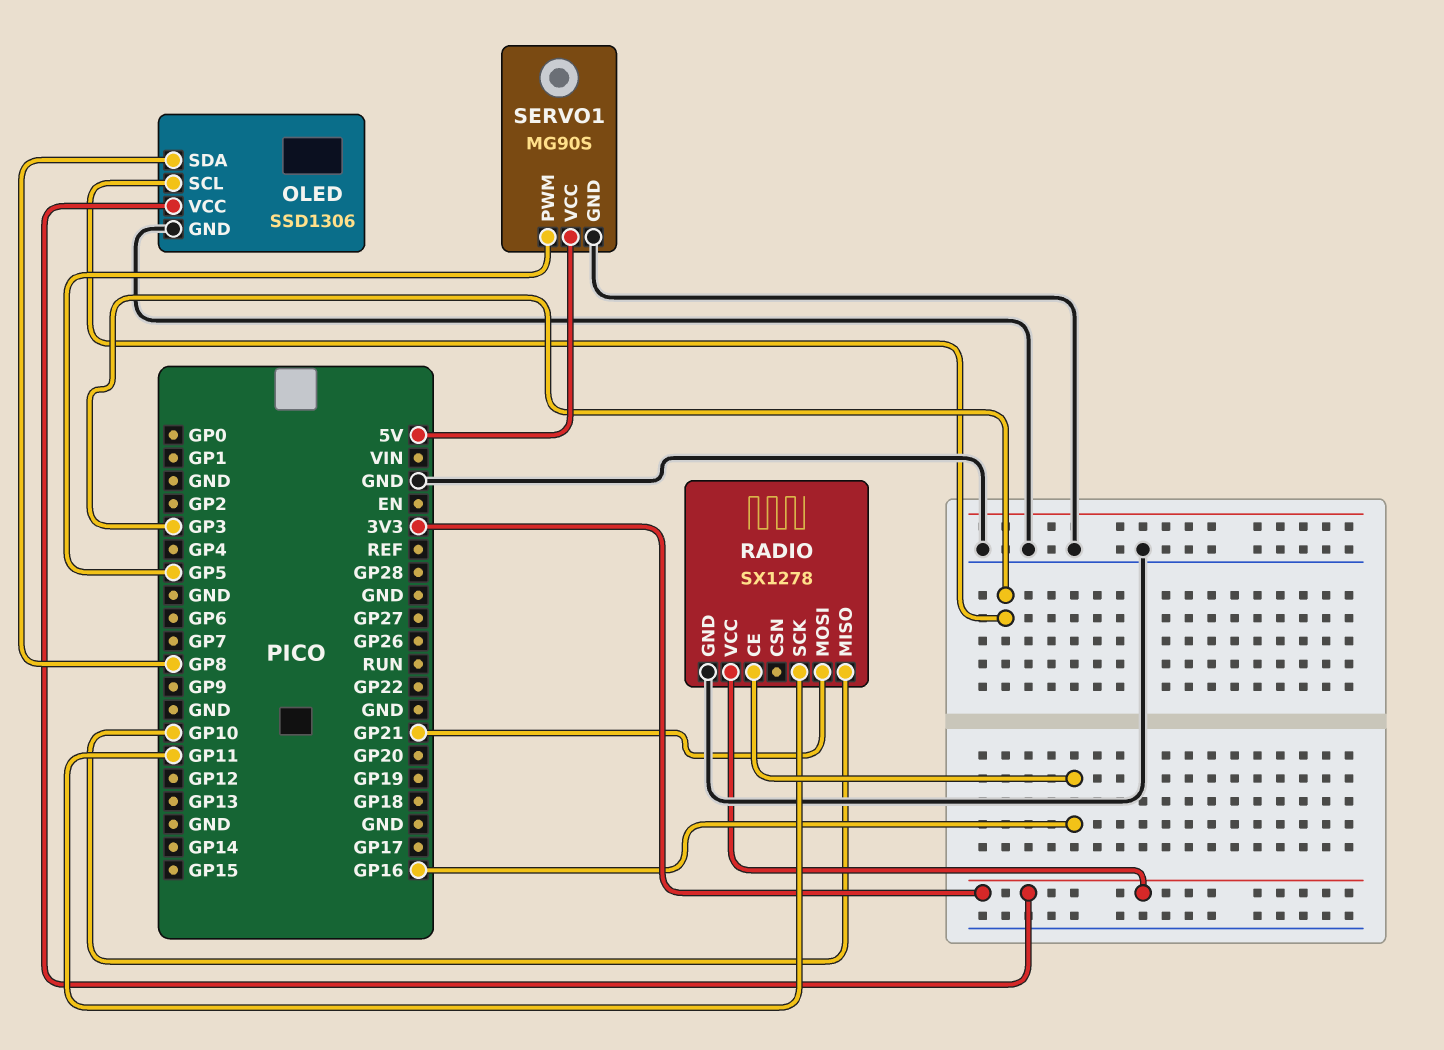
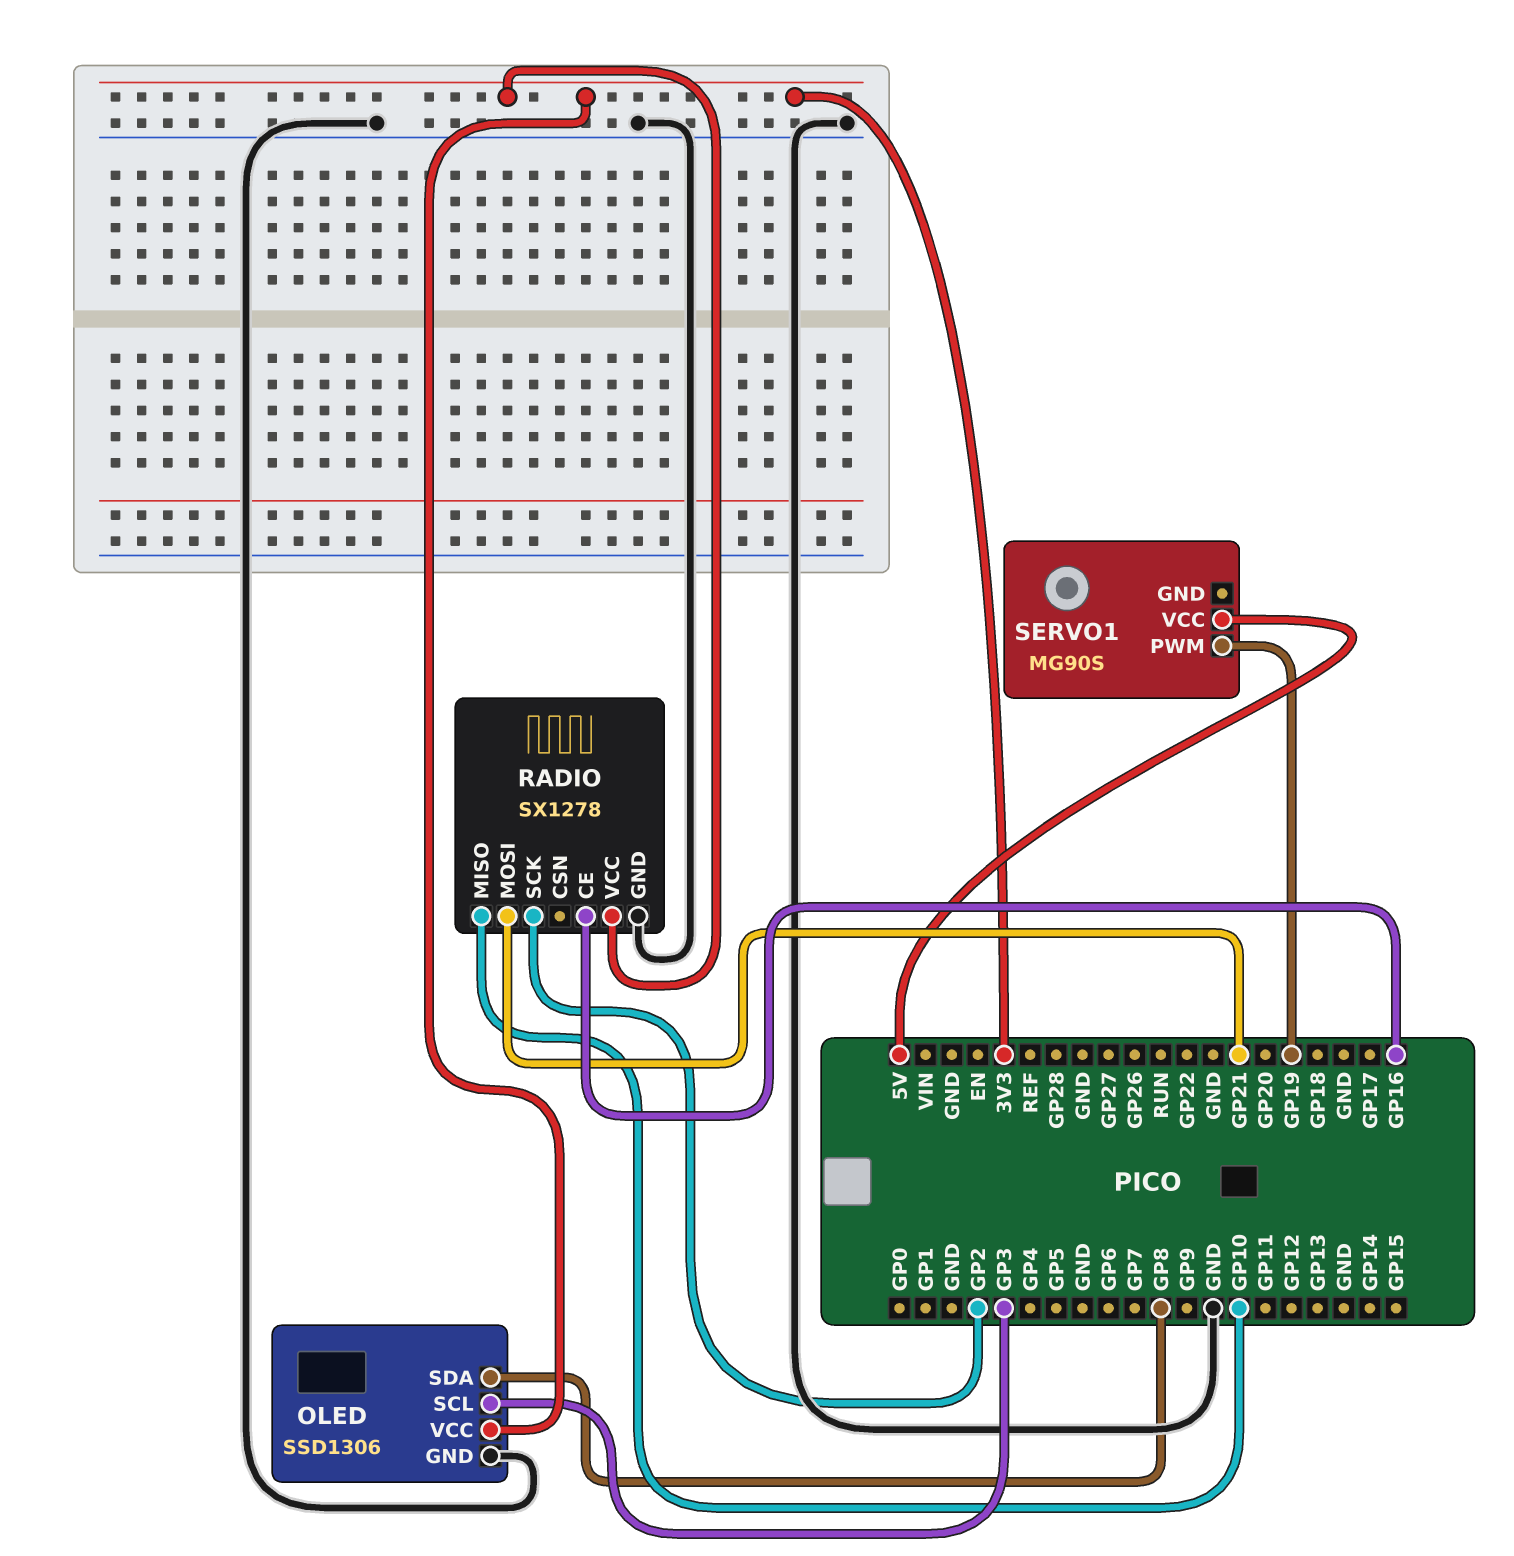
RADIO pin SCK: GP11 -> GP2
SERVO1 pin GND: GND -> none
SERVO1 pin PWM: GP5 -> GP19

